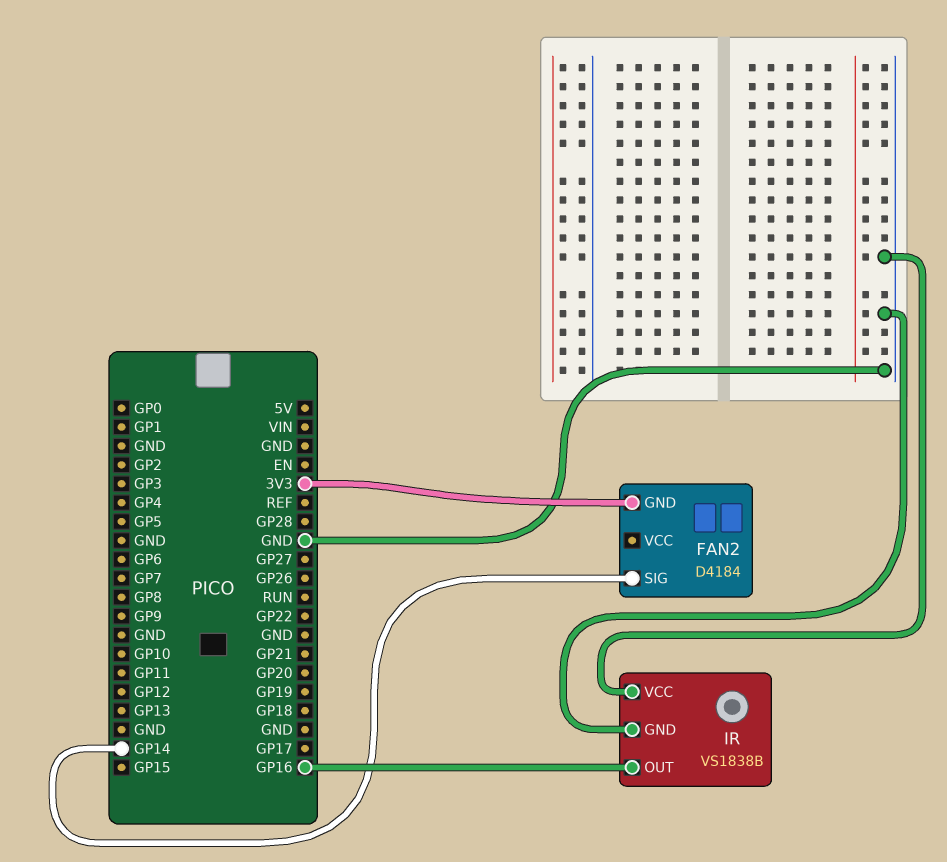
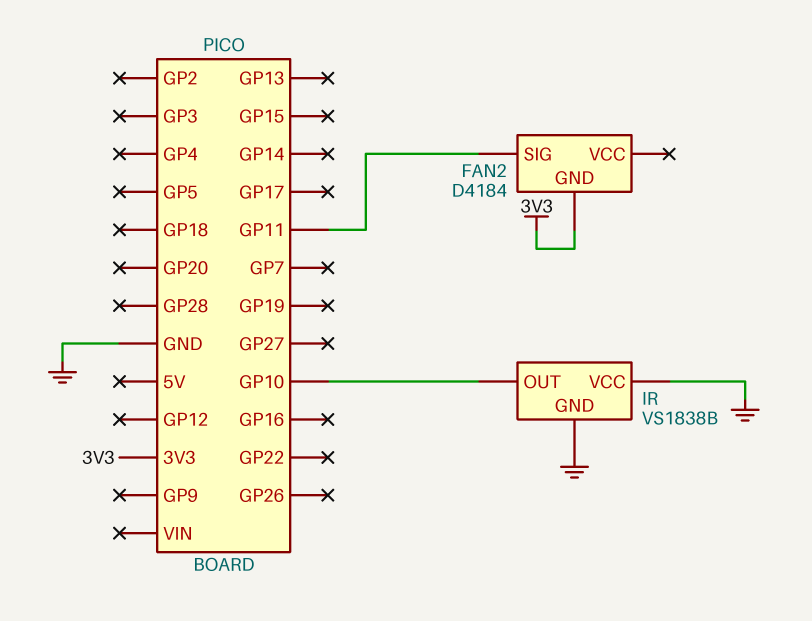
FAN2 pin SIG: GP14 -> GP11
IR pin OUT: GP16 -> GP10

